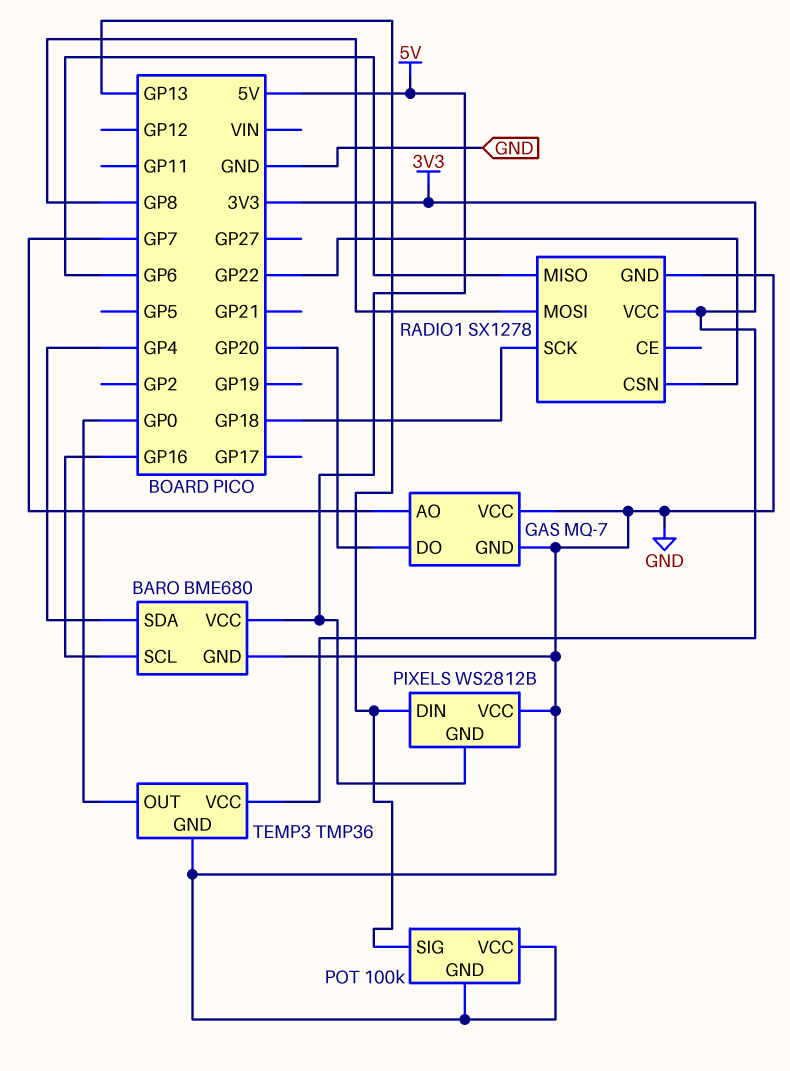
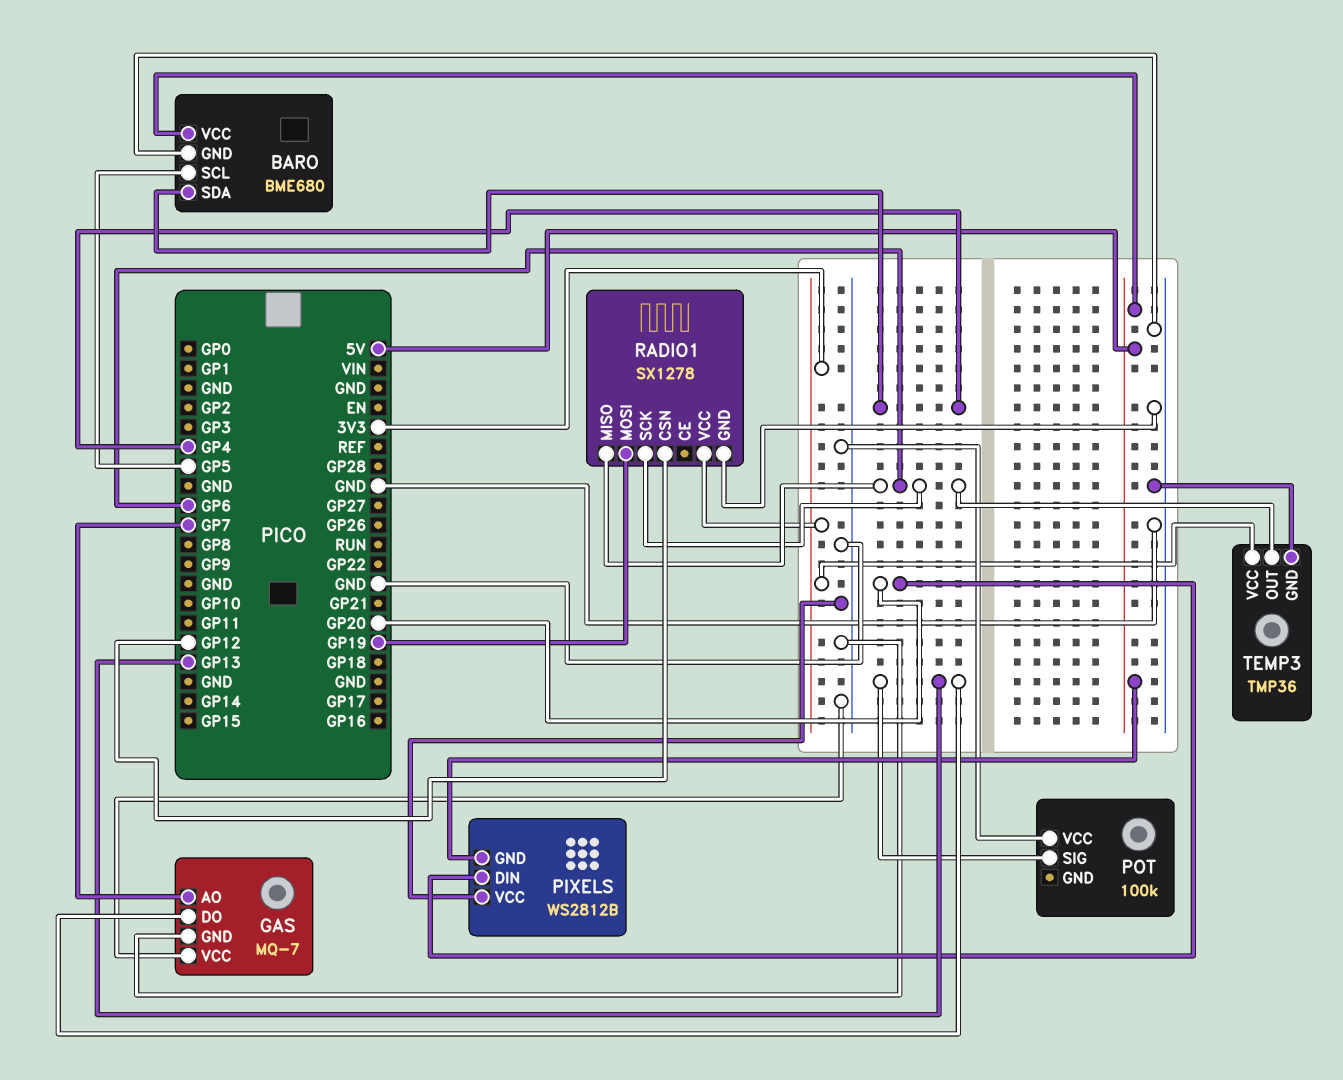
BARO pin SCL: GP16 -> GP5
GAS pin DO: GP20 -> GP13
PIXELS pin DIN: GP13 -> GP20
POT pin GND: GND -> none
RADIO1 pin CSN: GP22 -> GP12
RADIO1 pin MOSI: GP8 -> GP19
RADIO1 pin SCK: GP18 -> GP6
TEMP3 pin OUT: GP0 -> GP6

